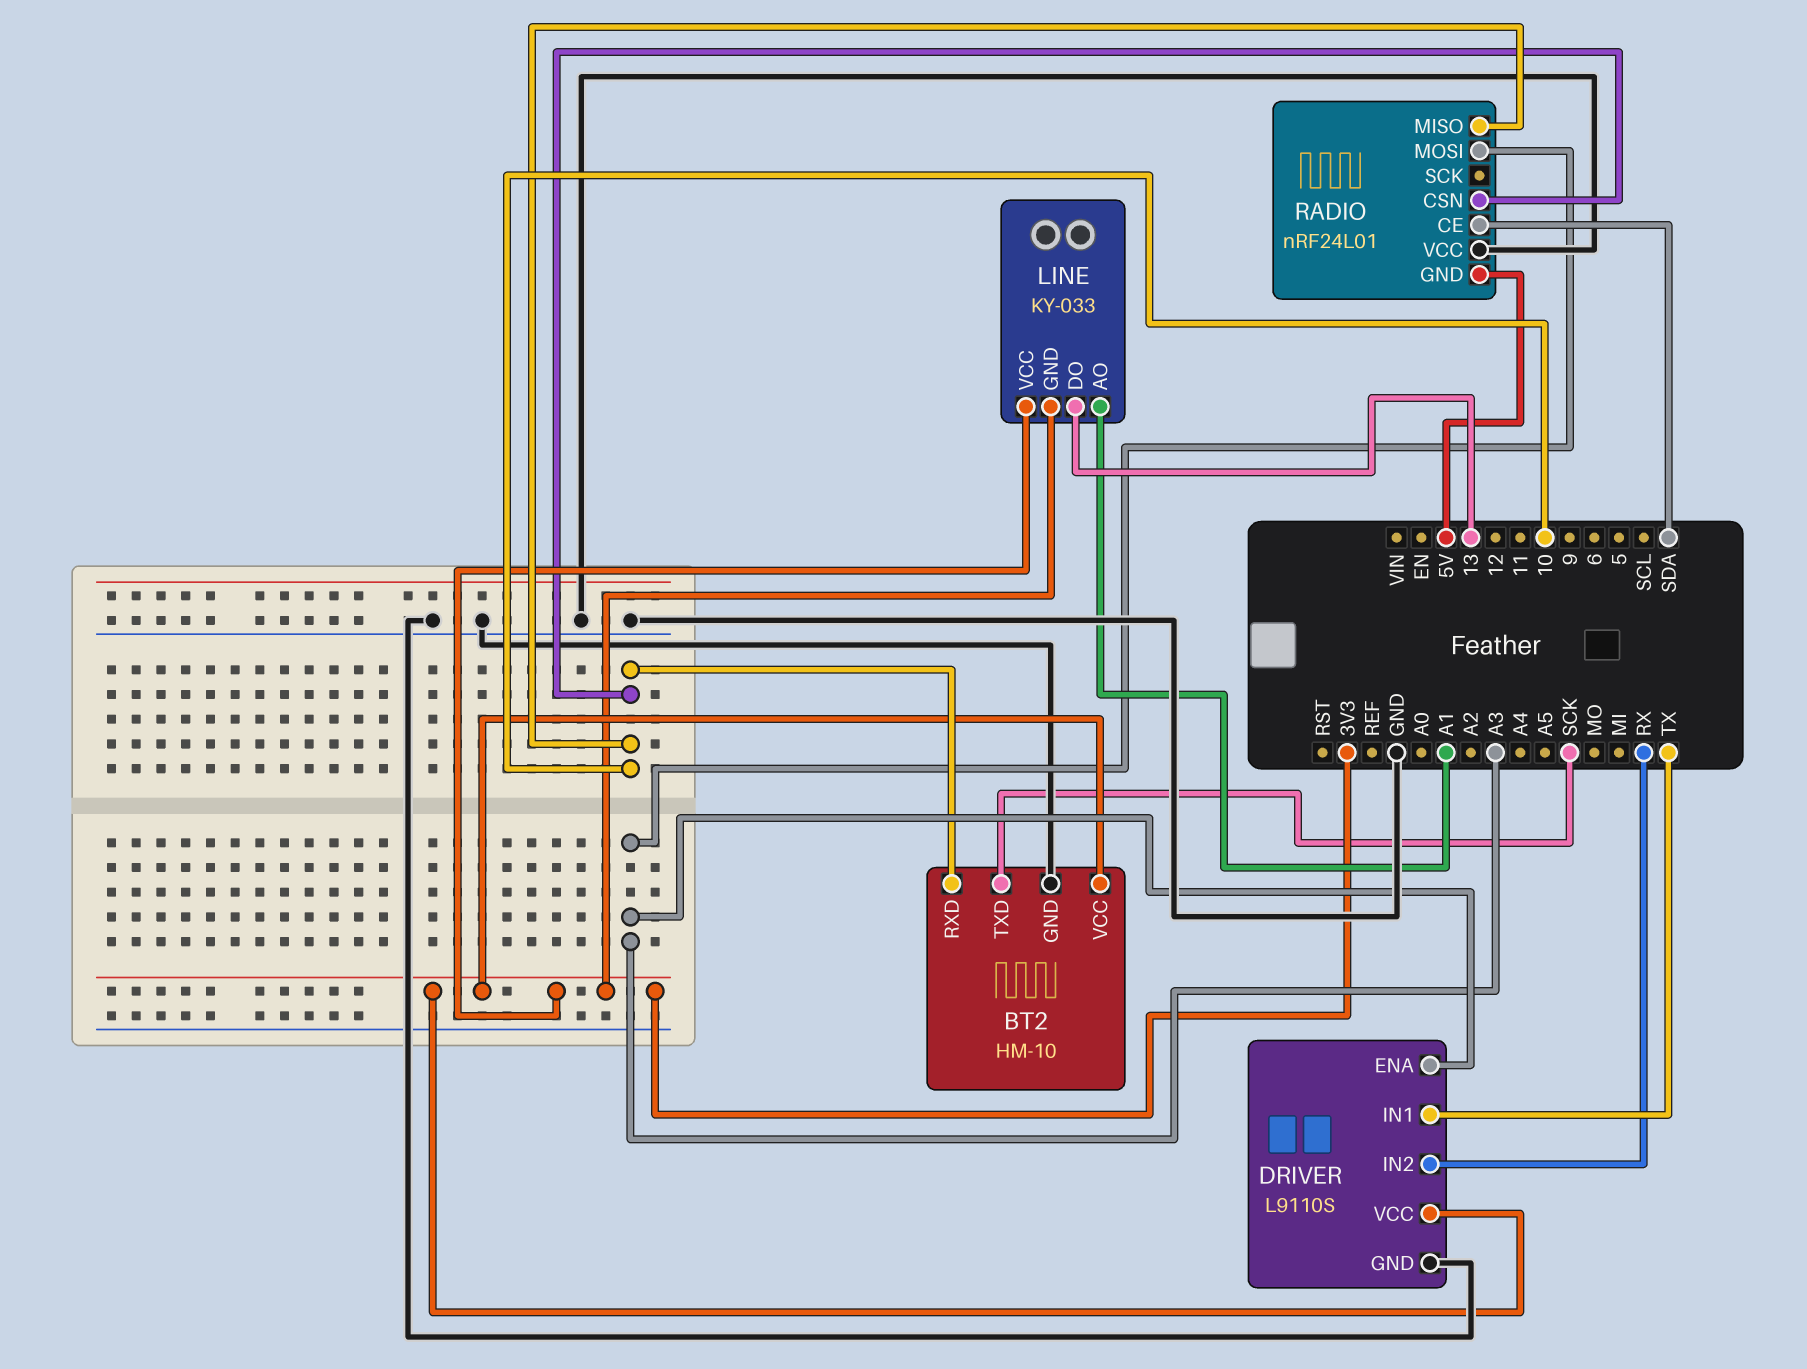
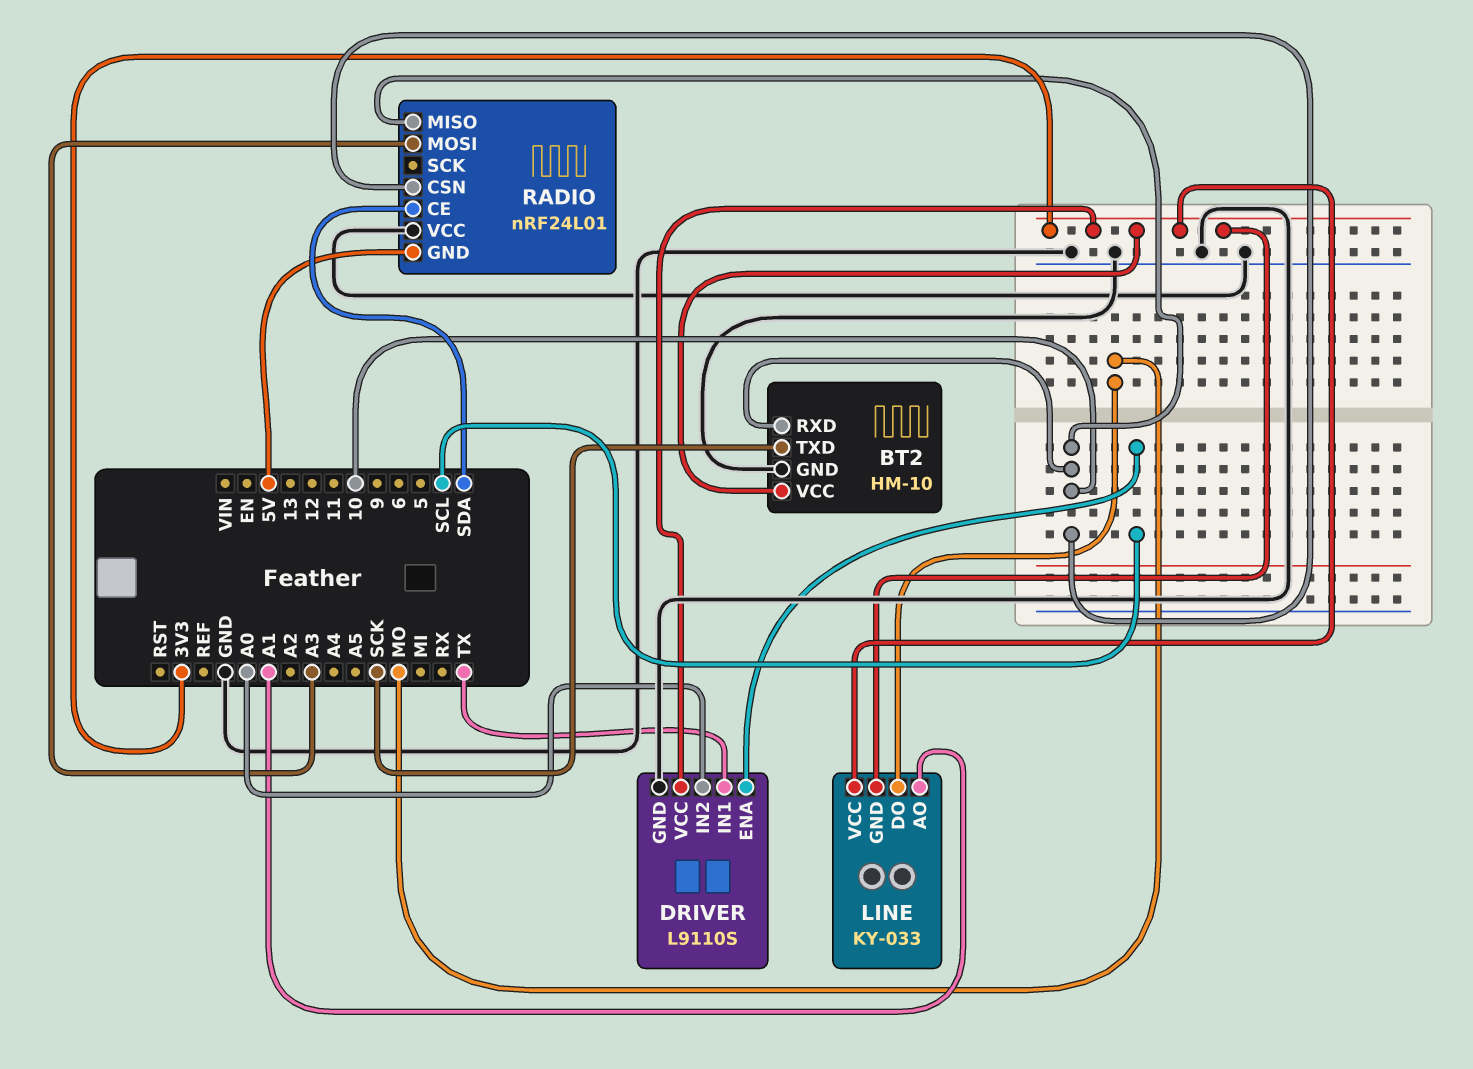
DRIVER pin ENA: A3 -> SCL
DRIVER pin IN2: RX -> A0
LINE pin DO: 13 -> MO

